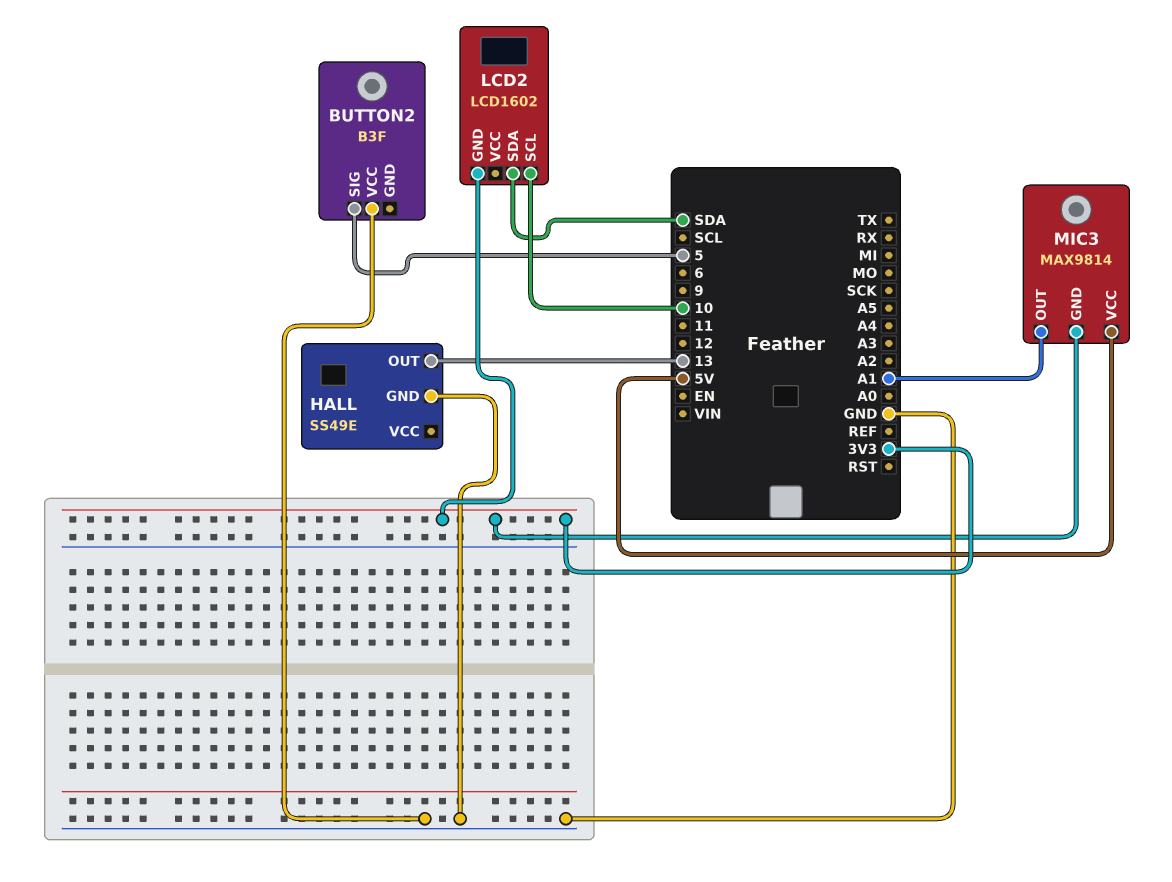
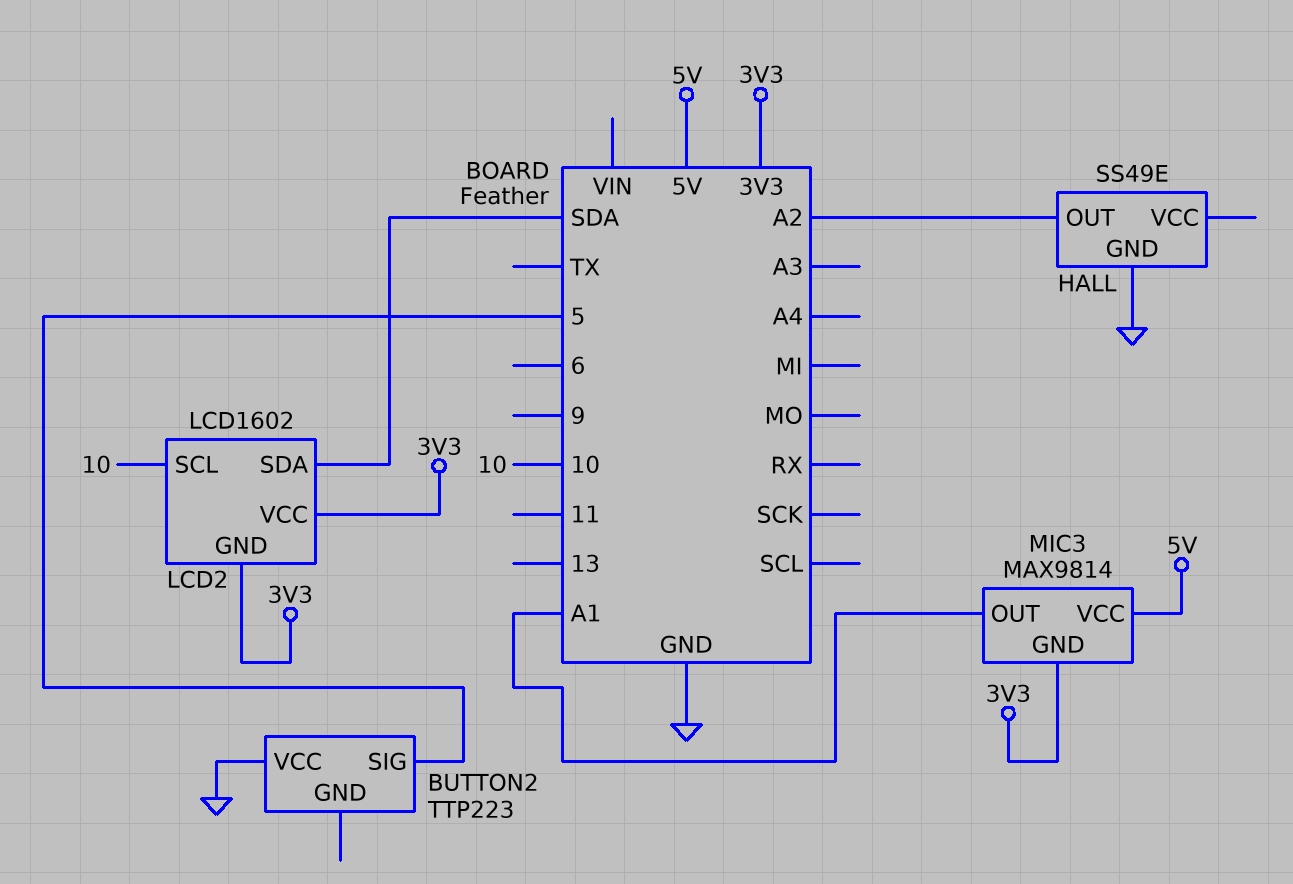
BUTTON2: B3F -> TTP223
HALL pin OUT: 13 -> A2
LCD2 pin VCC: none -> 3V3

